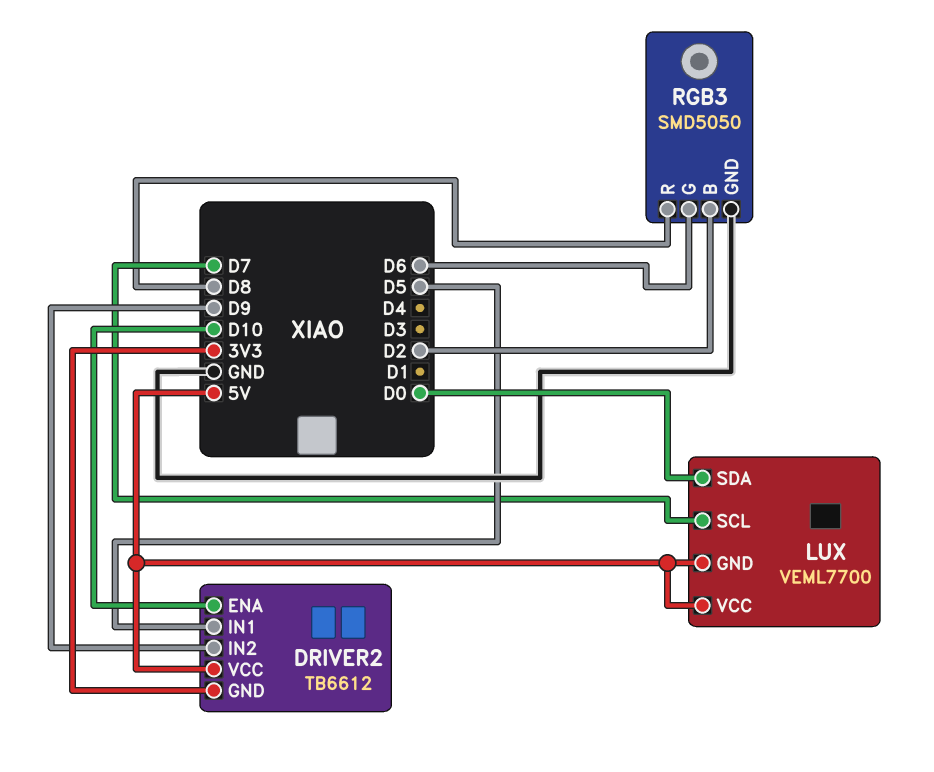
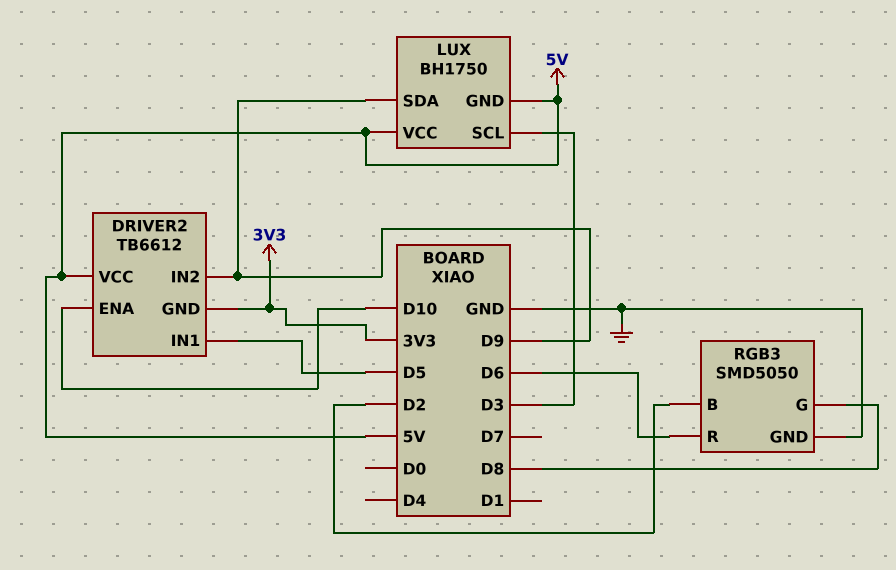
LUX: VEML7700 -> BH1750
LUX pin SCL: D7 -> D3
LUX pin SDA: D0 -> D9
RGB3 pin G: D6 -> D8
RGB3 pin R: D8 -> D6

